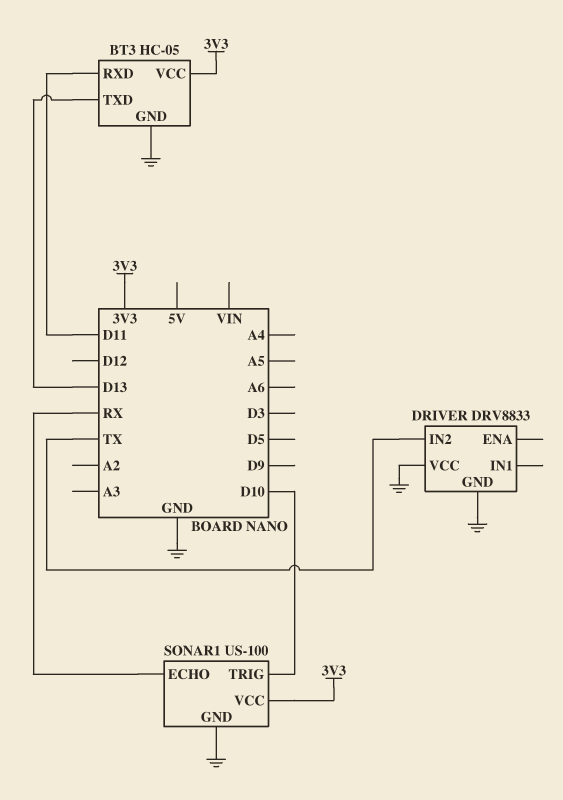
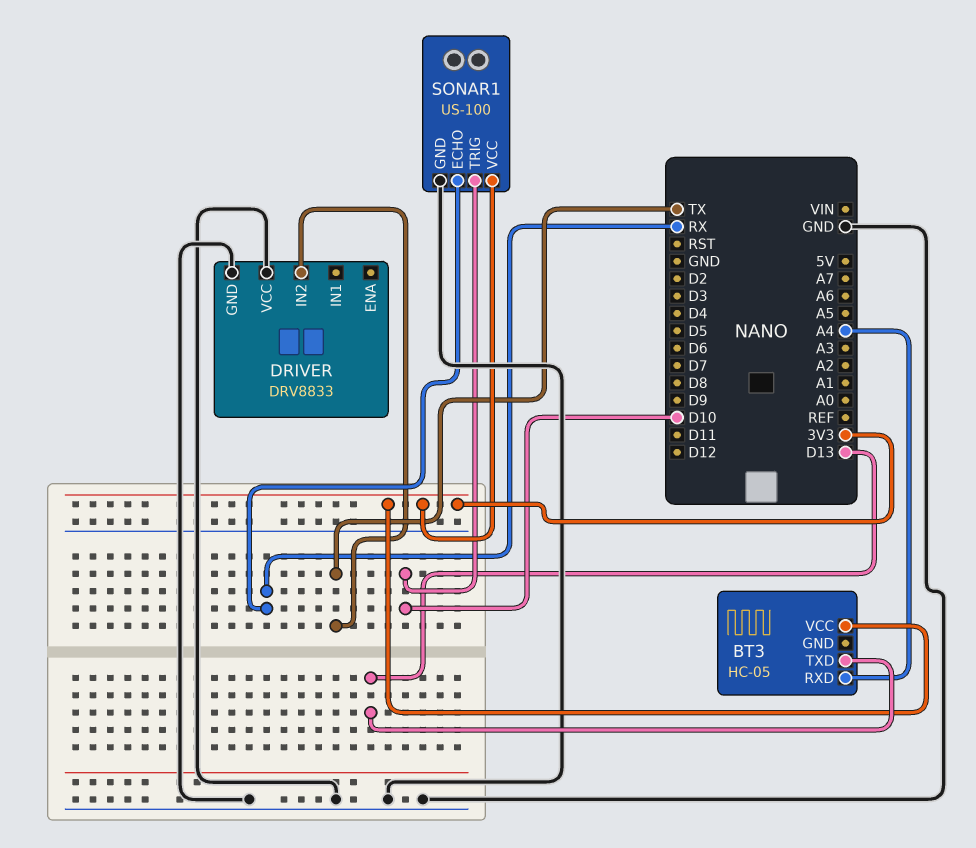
BT3 pin GND: GND -> none
BT3 pin RXD: D11 -> A4

